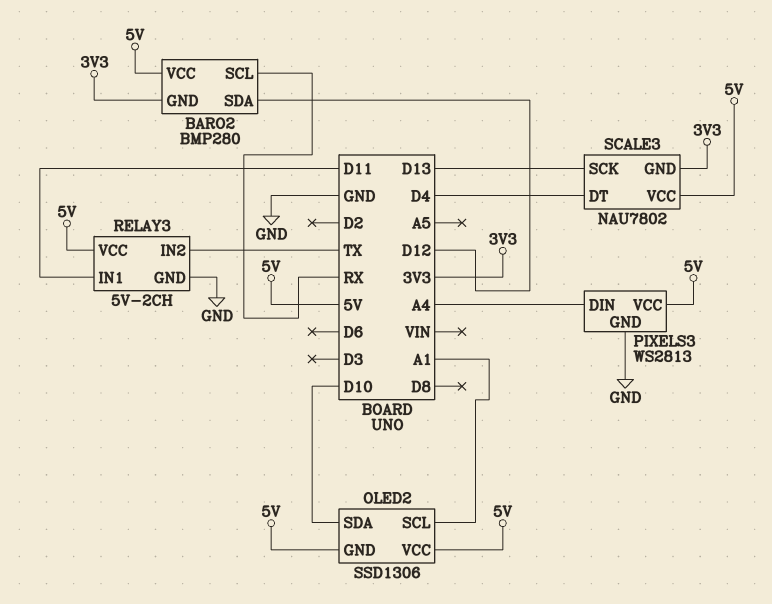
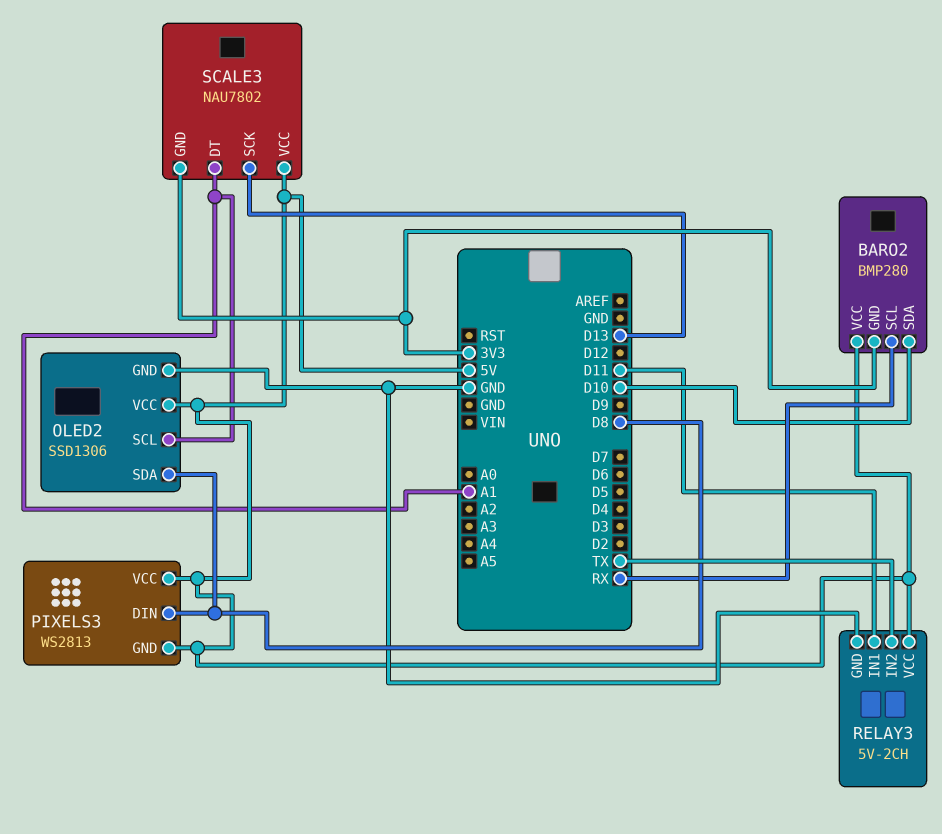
BARO2 pin SDA: D12 -> D10
OLED2 pin GND: 5V -> GND
OLED2 pin SDA: D10 -> D8
PIXELS3 pin DIN: A4 -> D8
PIXELS3 pin GND: GND -> 5V
SCALE3 pin DT: D4 -> A1

